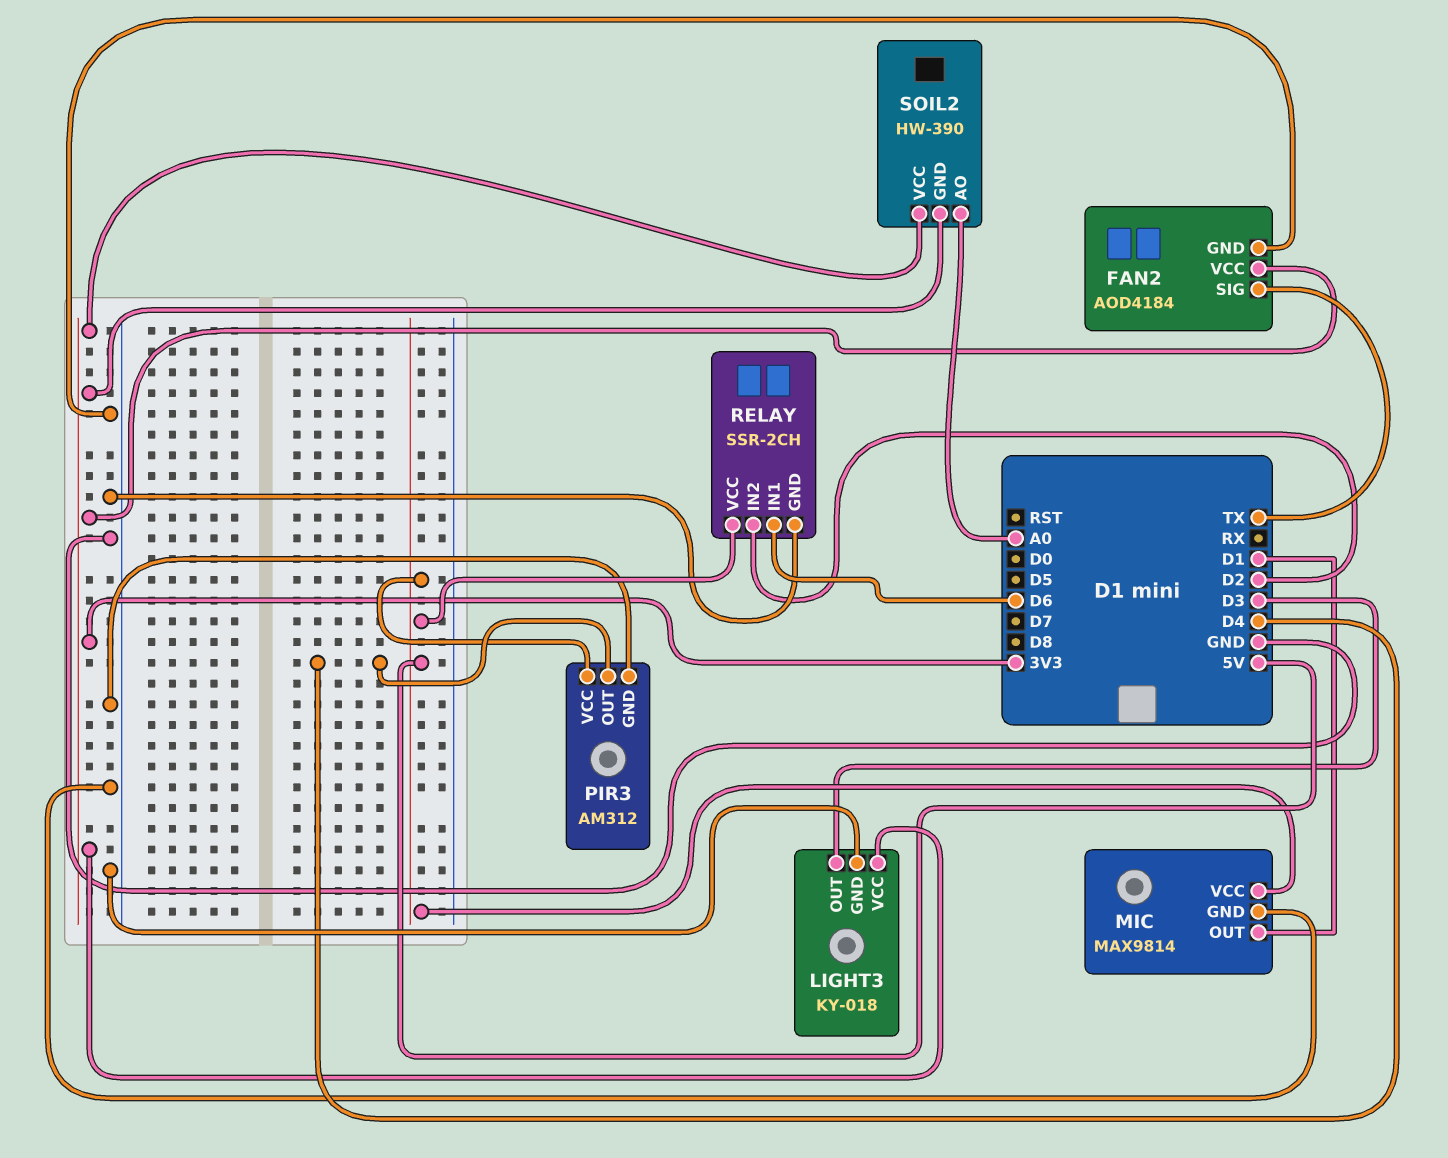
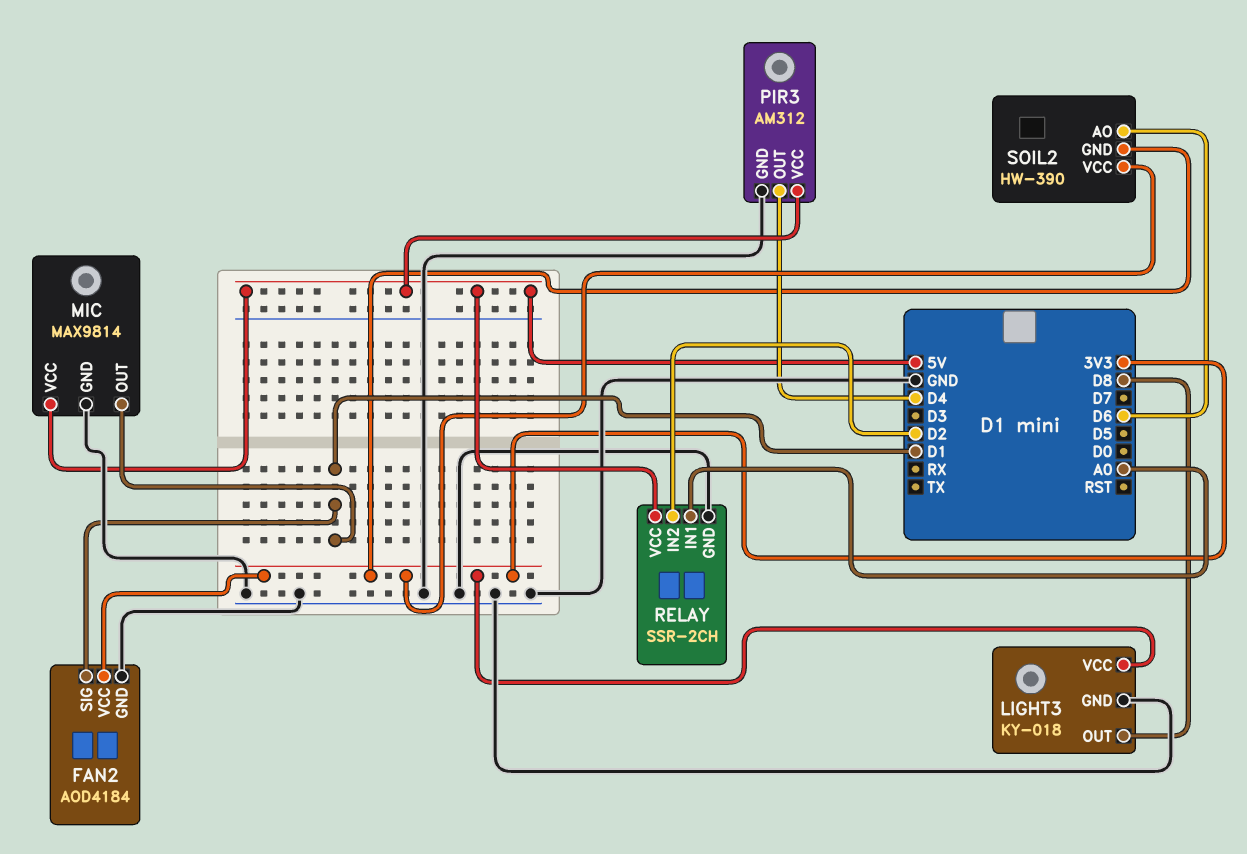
FAN2 pin SIG: TX -> D1
LIGHT3 pin OUT: D3 -> D8
RELAY pin IN1: D6 -> A0
SOIL2 pin AO: A0 -> D6

